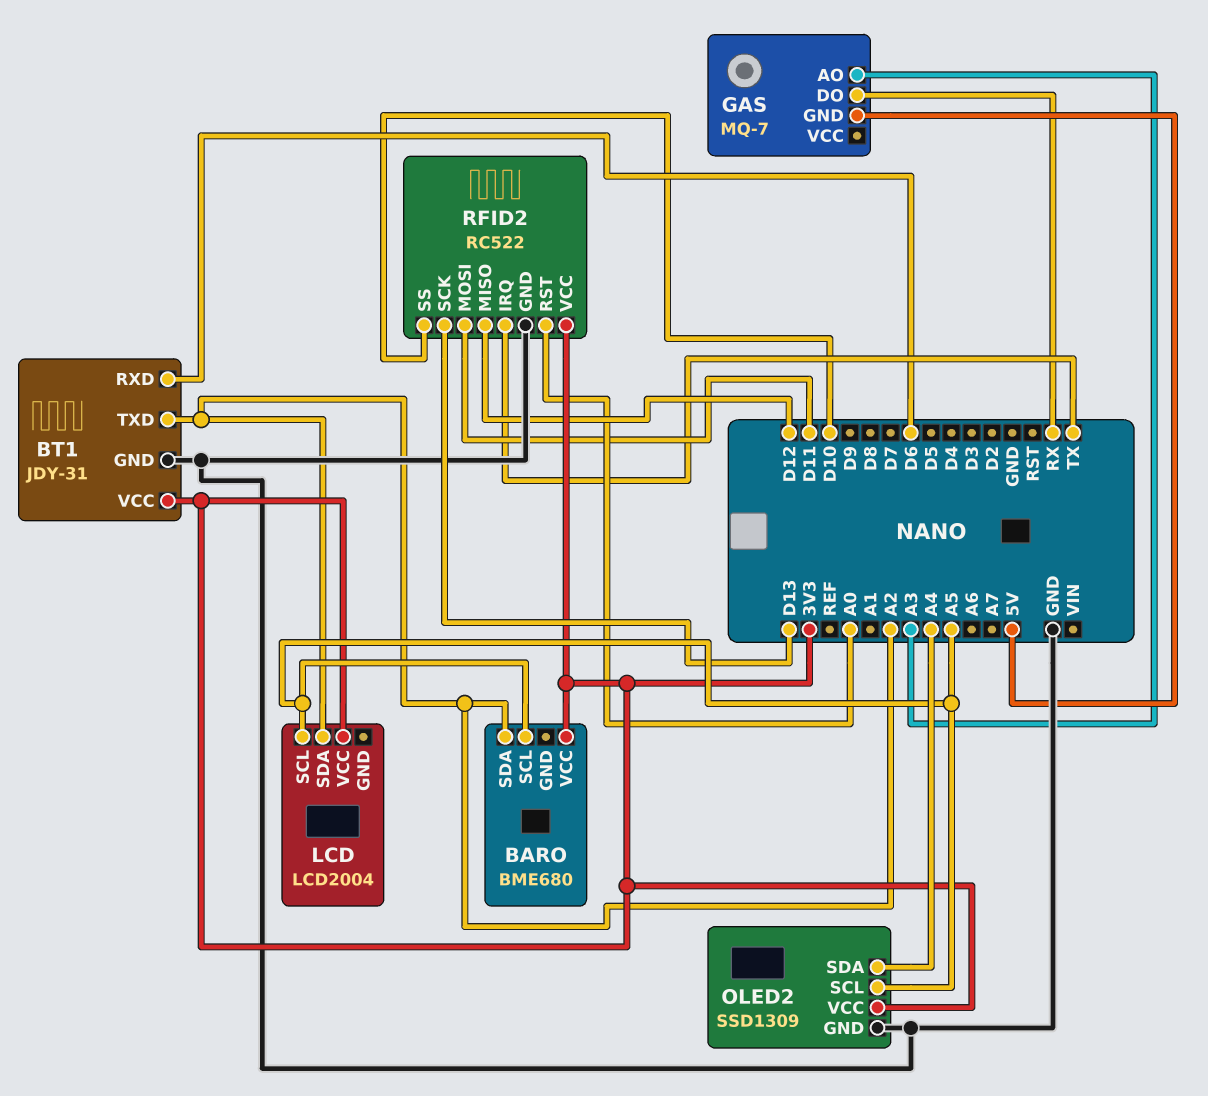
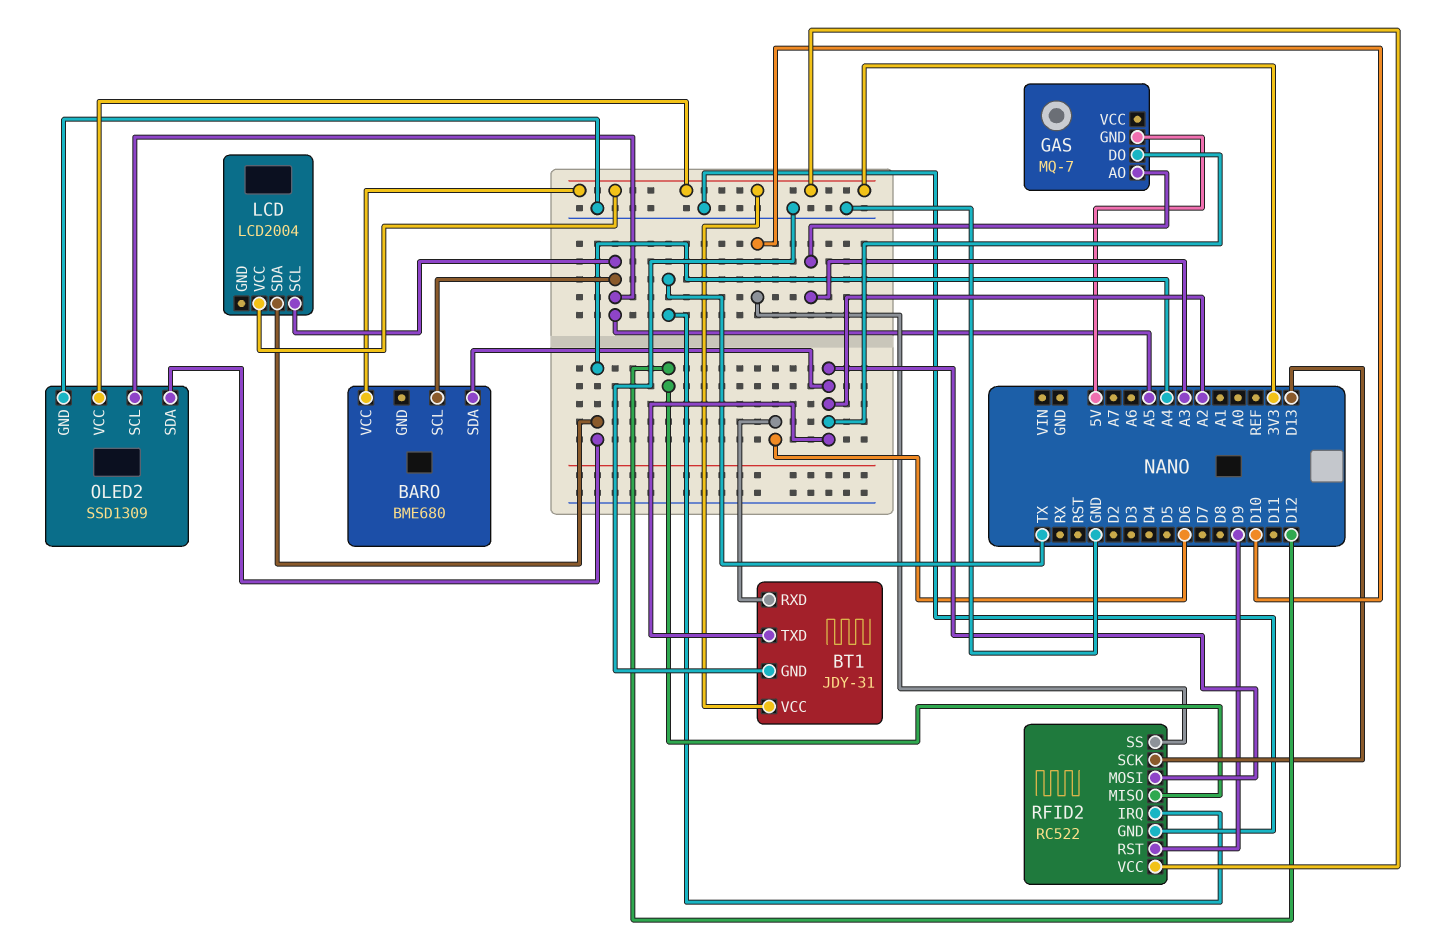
GAS pin DO: RX -> A2
LCD pin SDA: A2 -> A4
RFID2 pin MOSI: D11 -> A2
RFID2 pin RST: A0 -> D9

